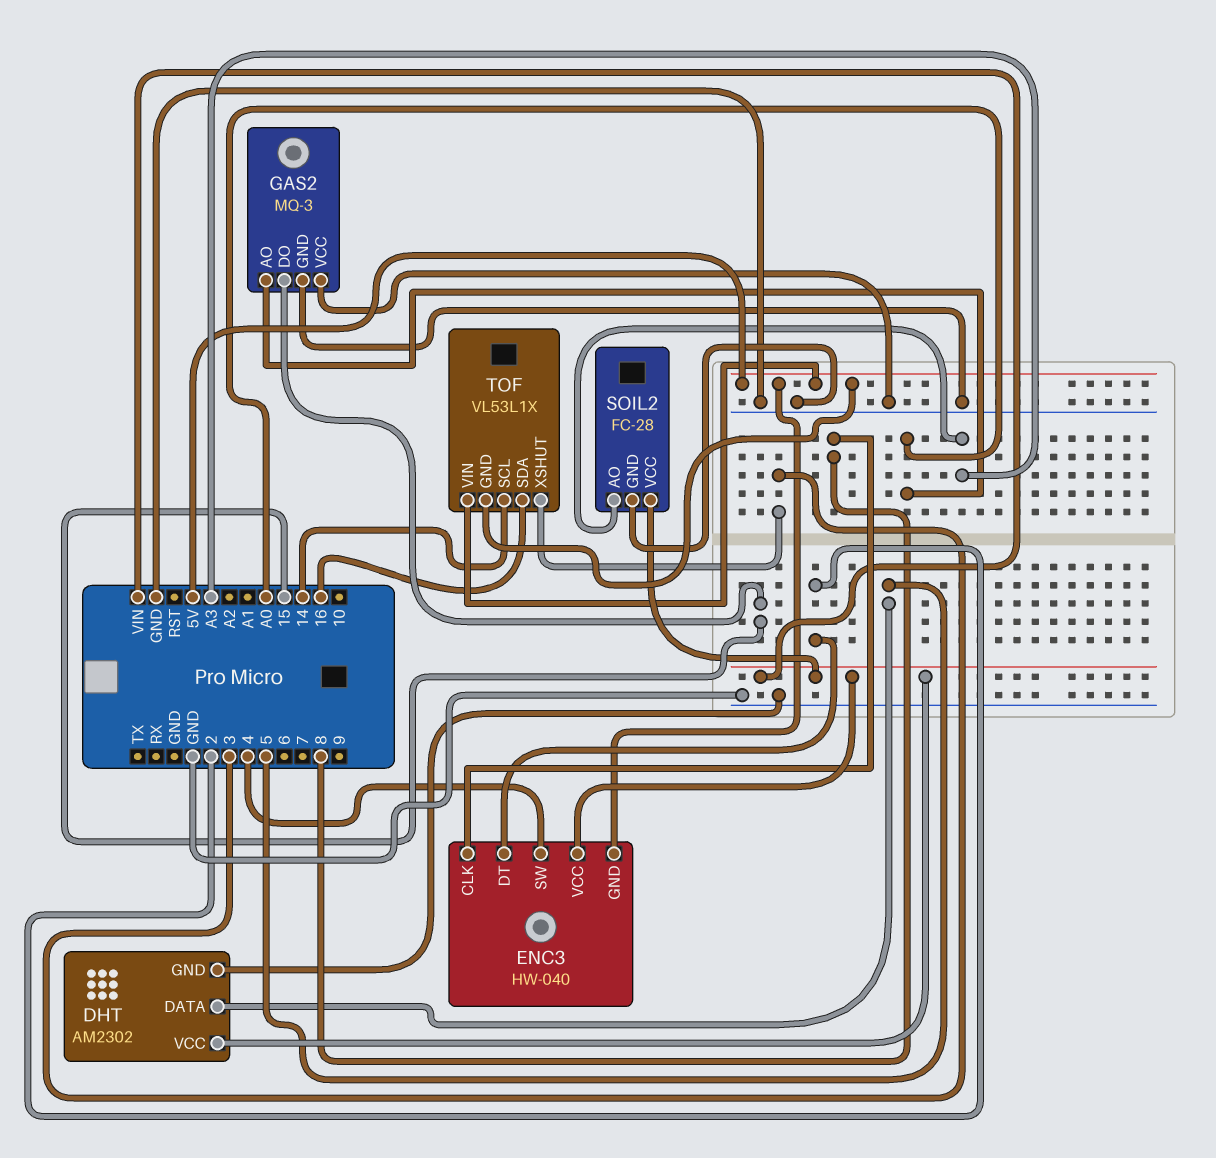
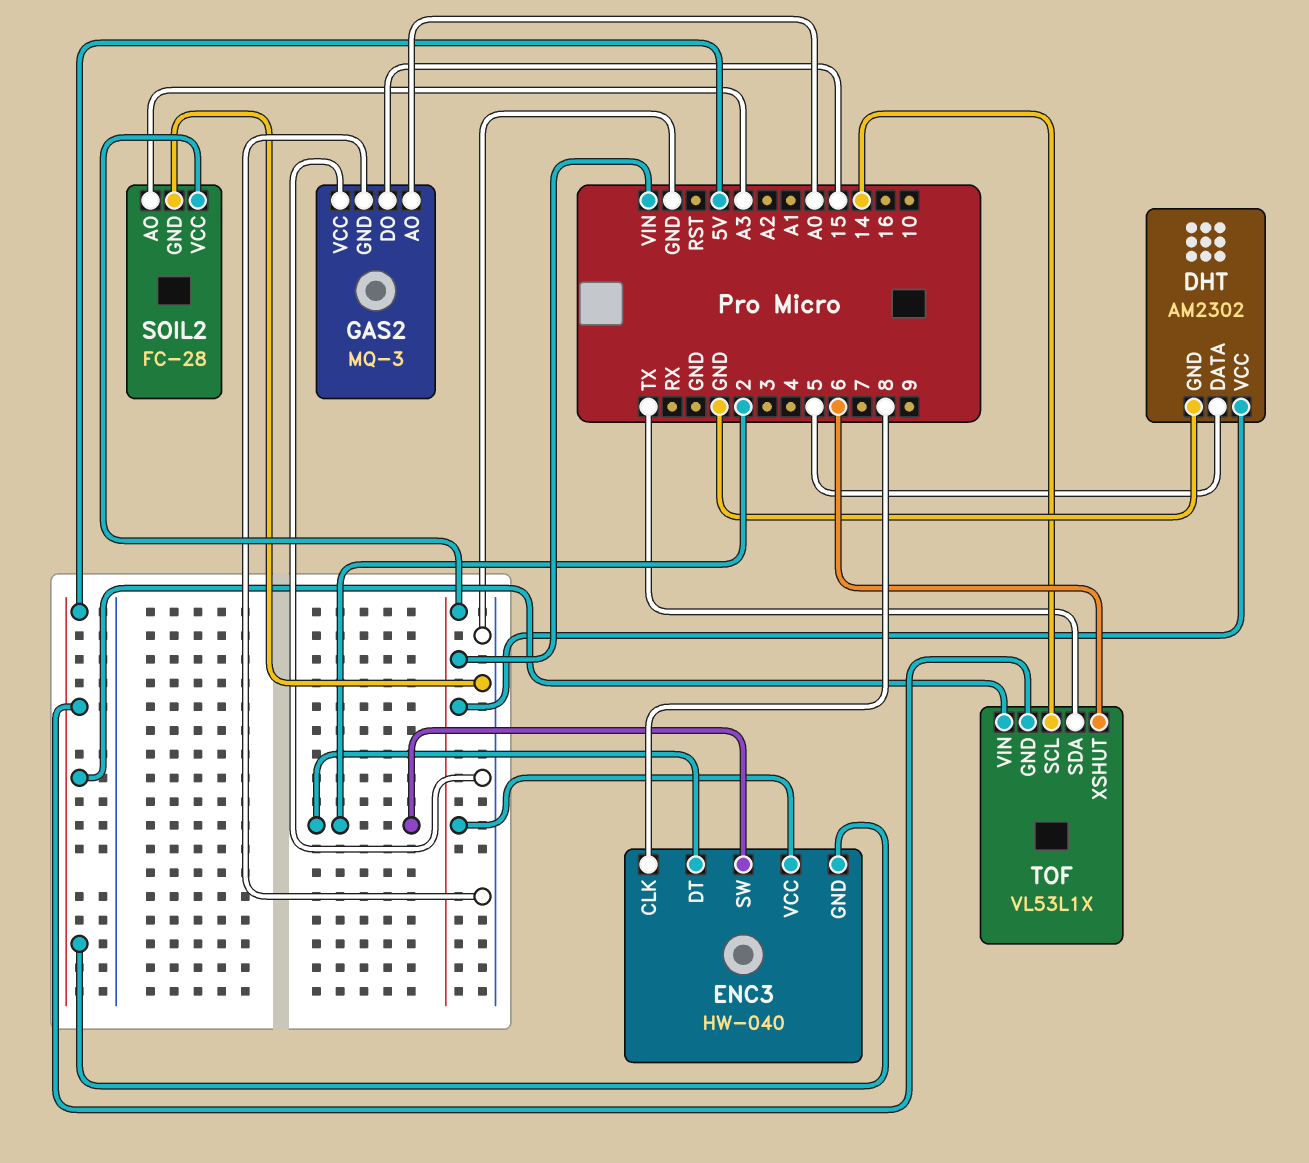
ENC3 pin SW: 4 -> 2
TOF pin SDA: 16 -> TX
TOF pin XSHUT: 3 -> 6

